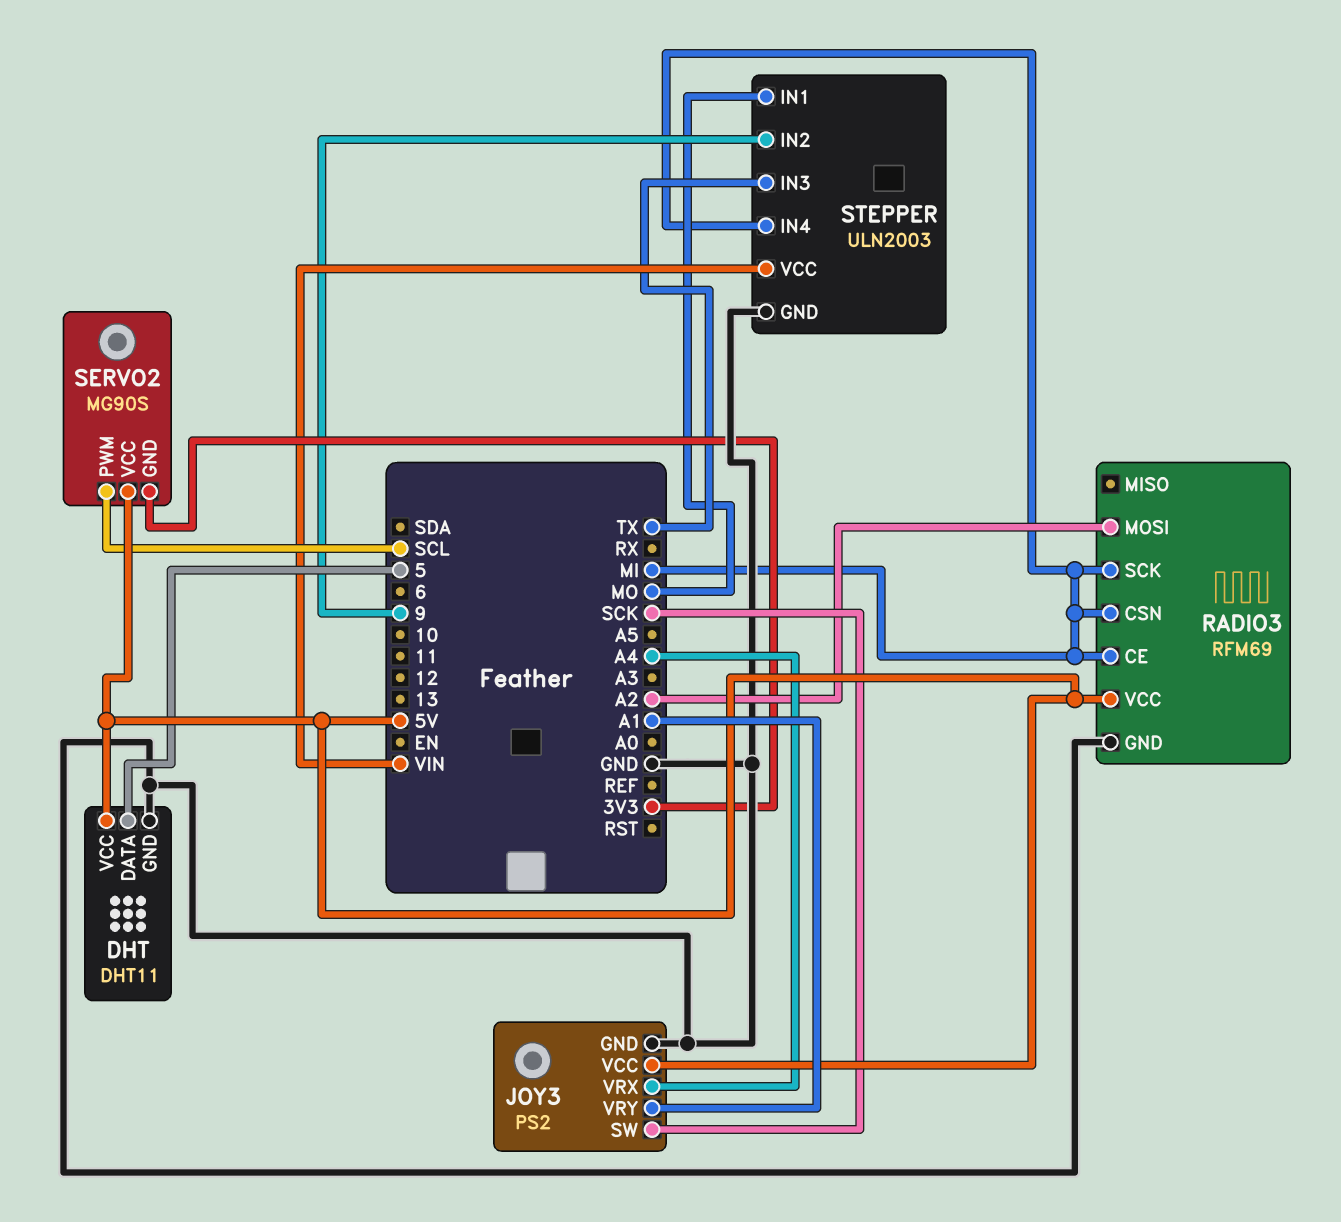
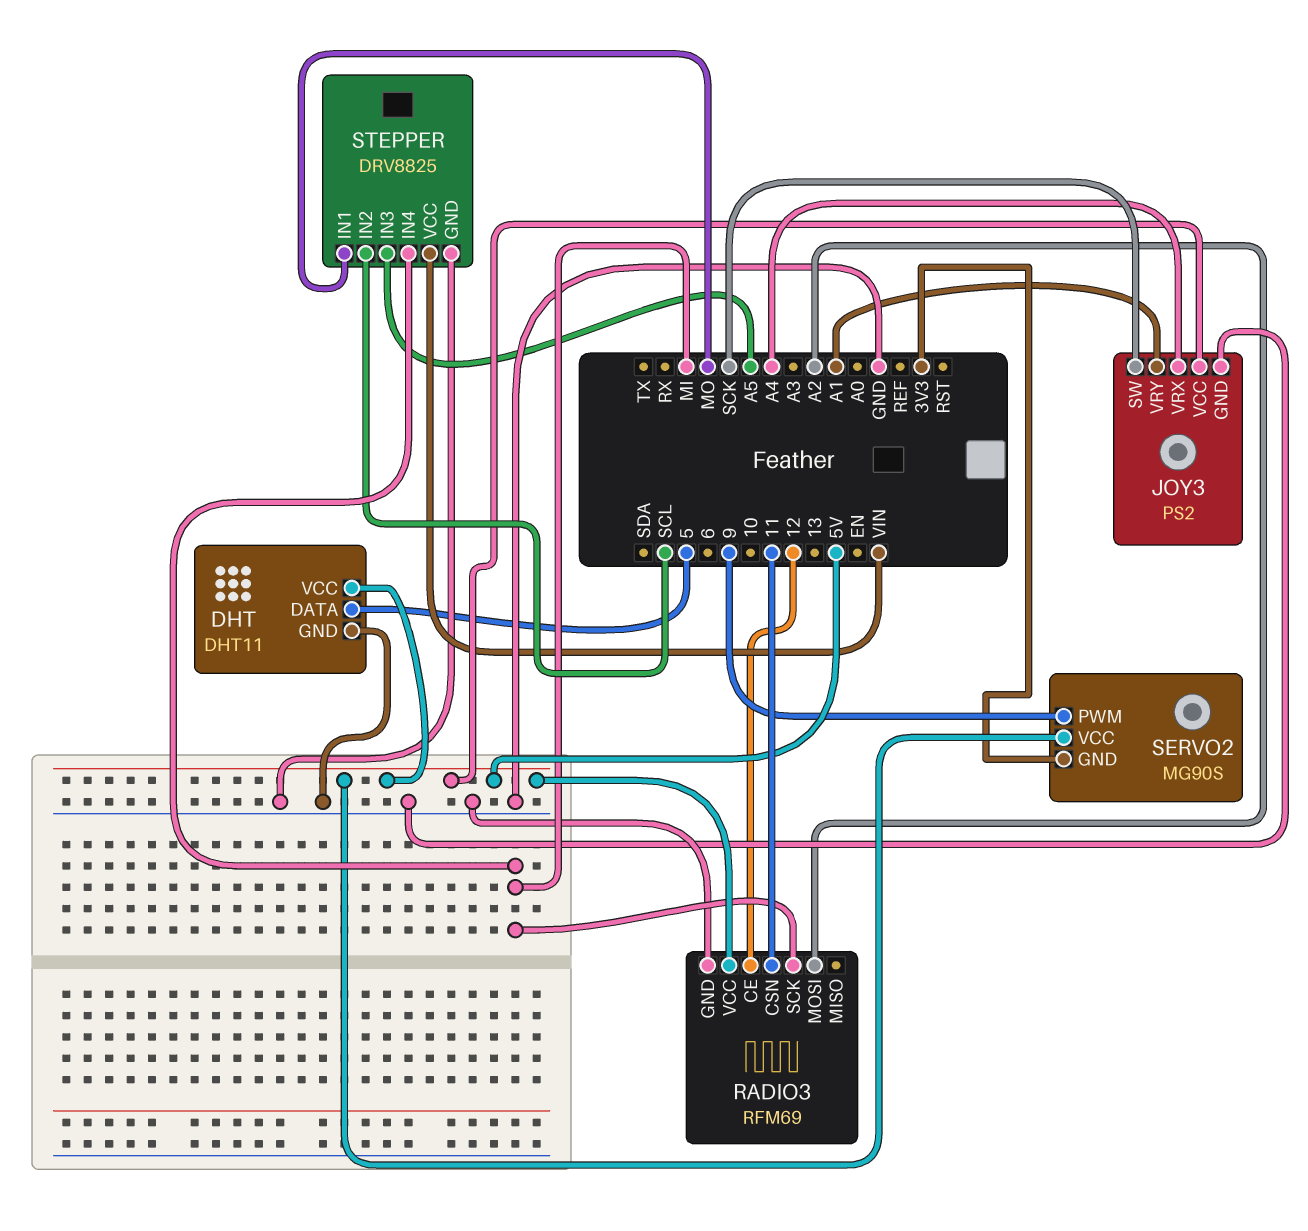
RADIO3 pin CE: MI -> 12
RADIO3 pin CSN: MI -> 11
SERVO2 pin PWM: SCL -> 9
STEPPER: ULN2003 -> DRV8825
STEPPER pin IN2: 9 -> SCL
STEPPER pin IN3: TX -> A5

